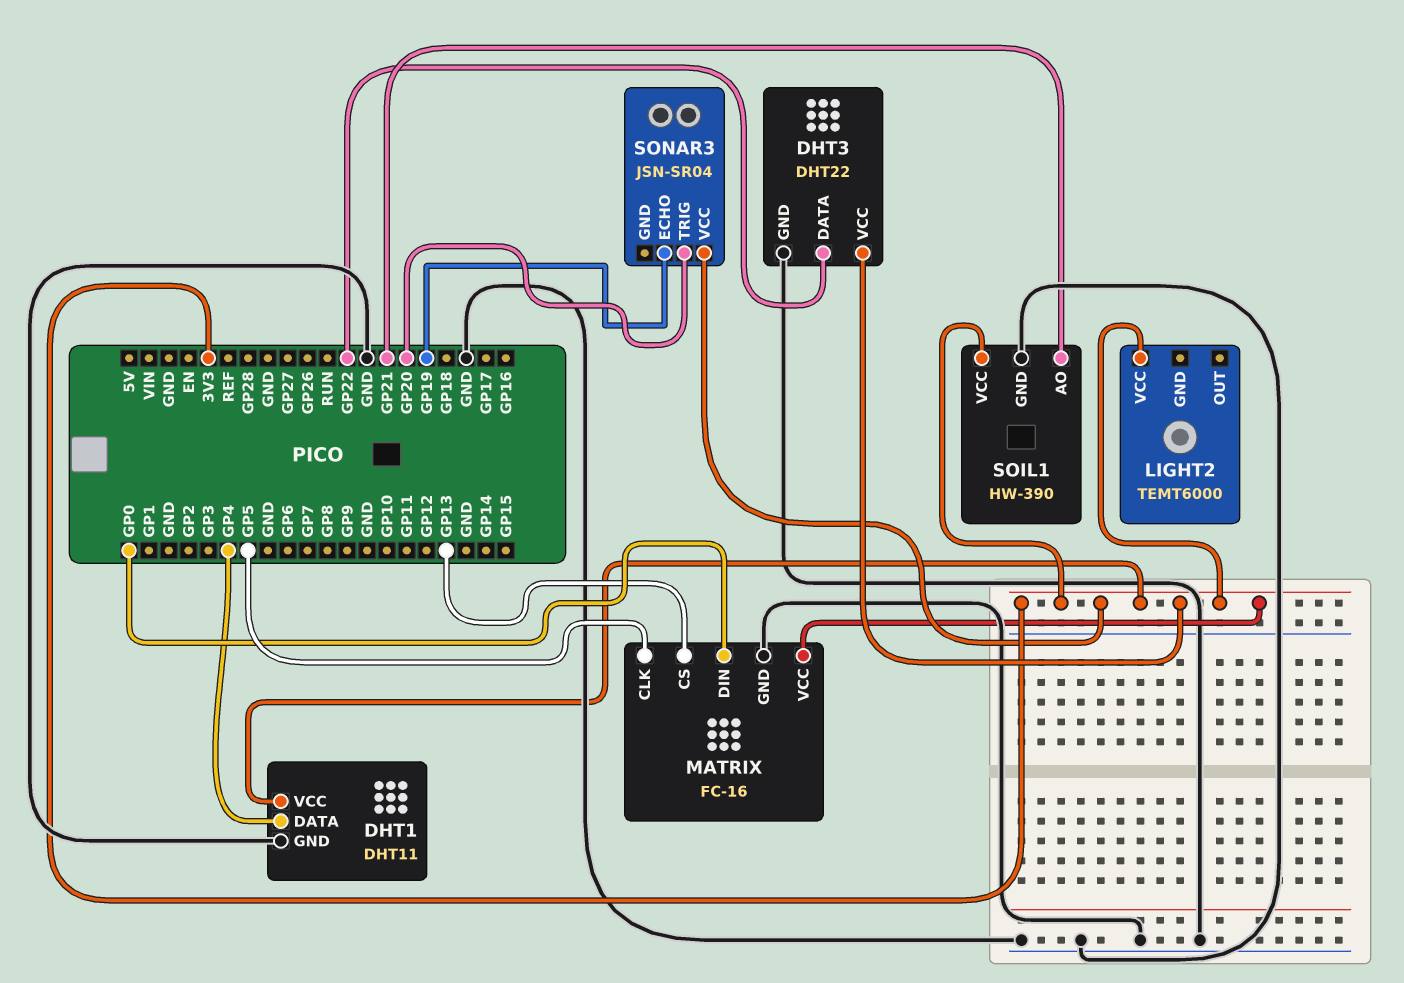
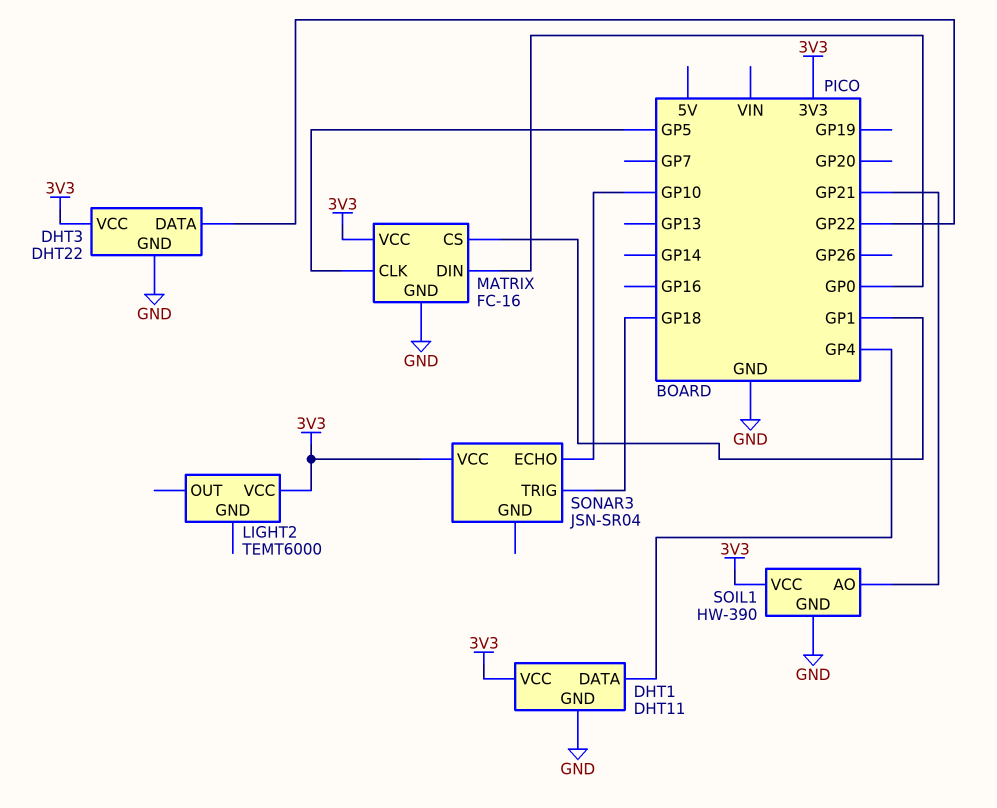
MATRIX pin CS: GP13 -> GP1
SONAR3 pin ECHO: GP19 -> GP10
SONAR3 pin TRIG: GP20 -> GP18

